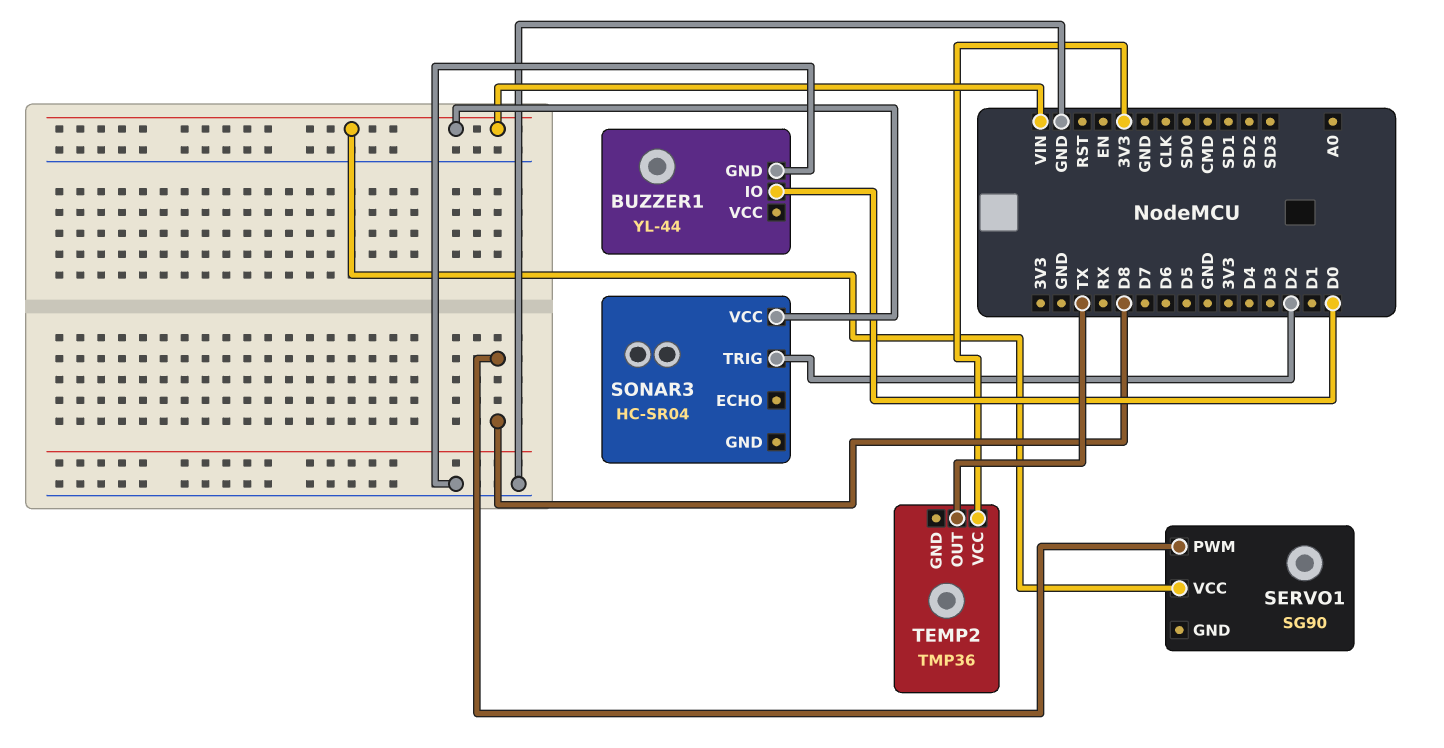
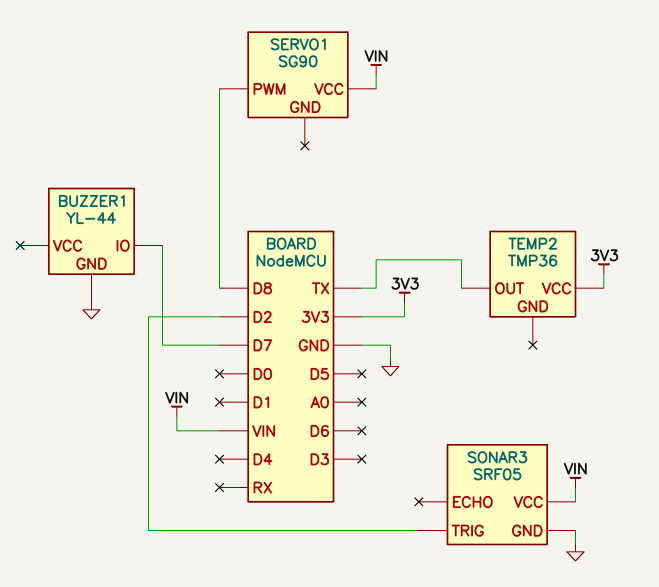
BUZZER1 pin IO: D0 -> D7
SONAR3: HC-SR04 -> SRF05
SONAR3 pin GND: none -> GND

